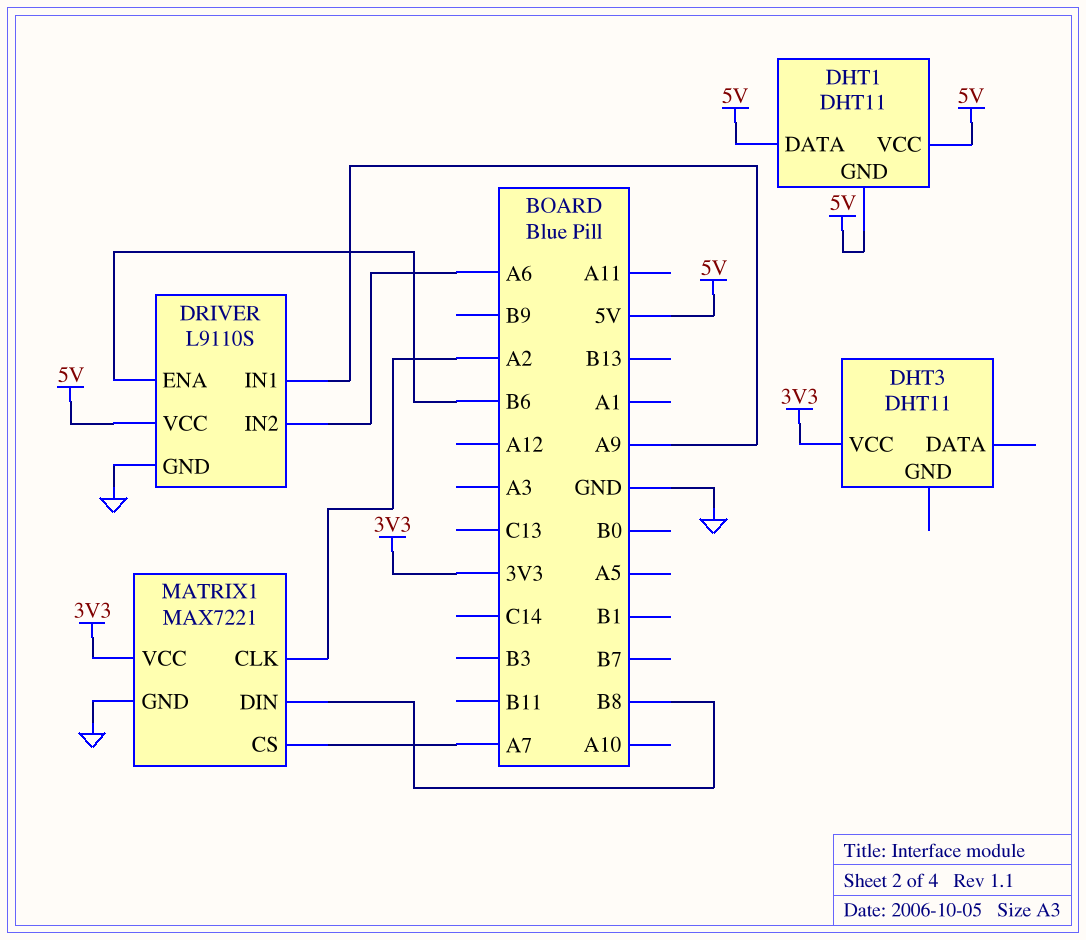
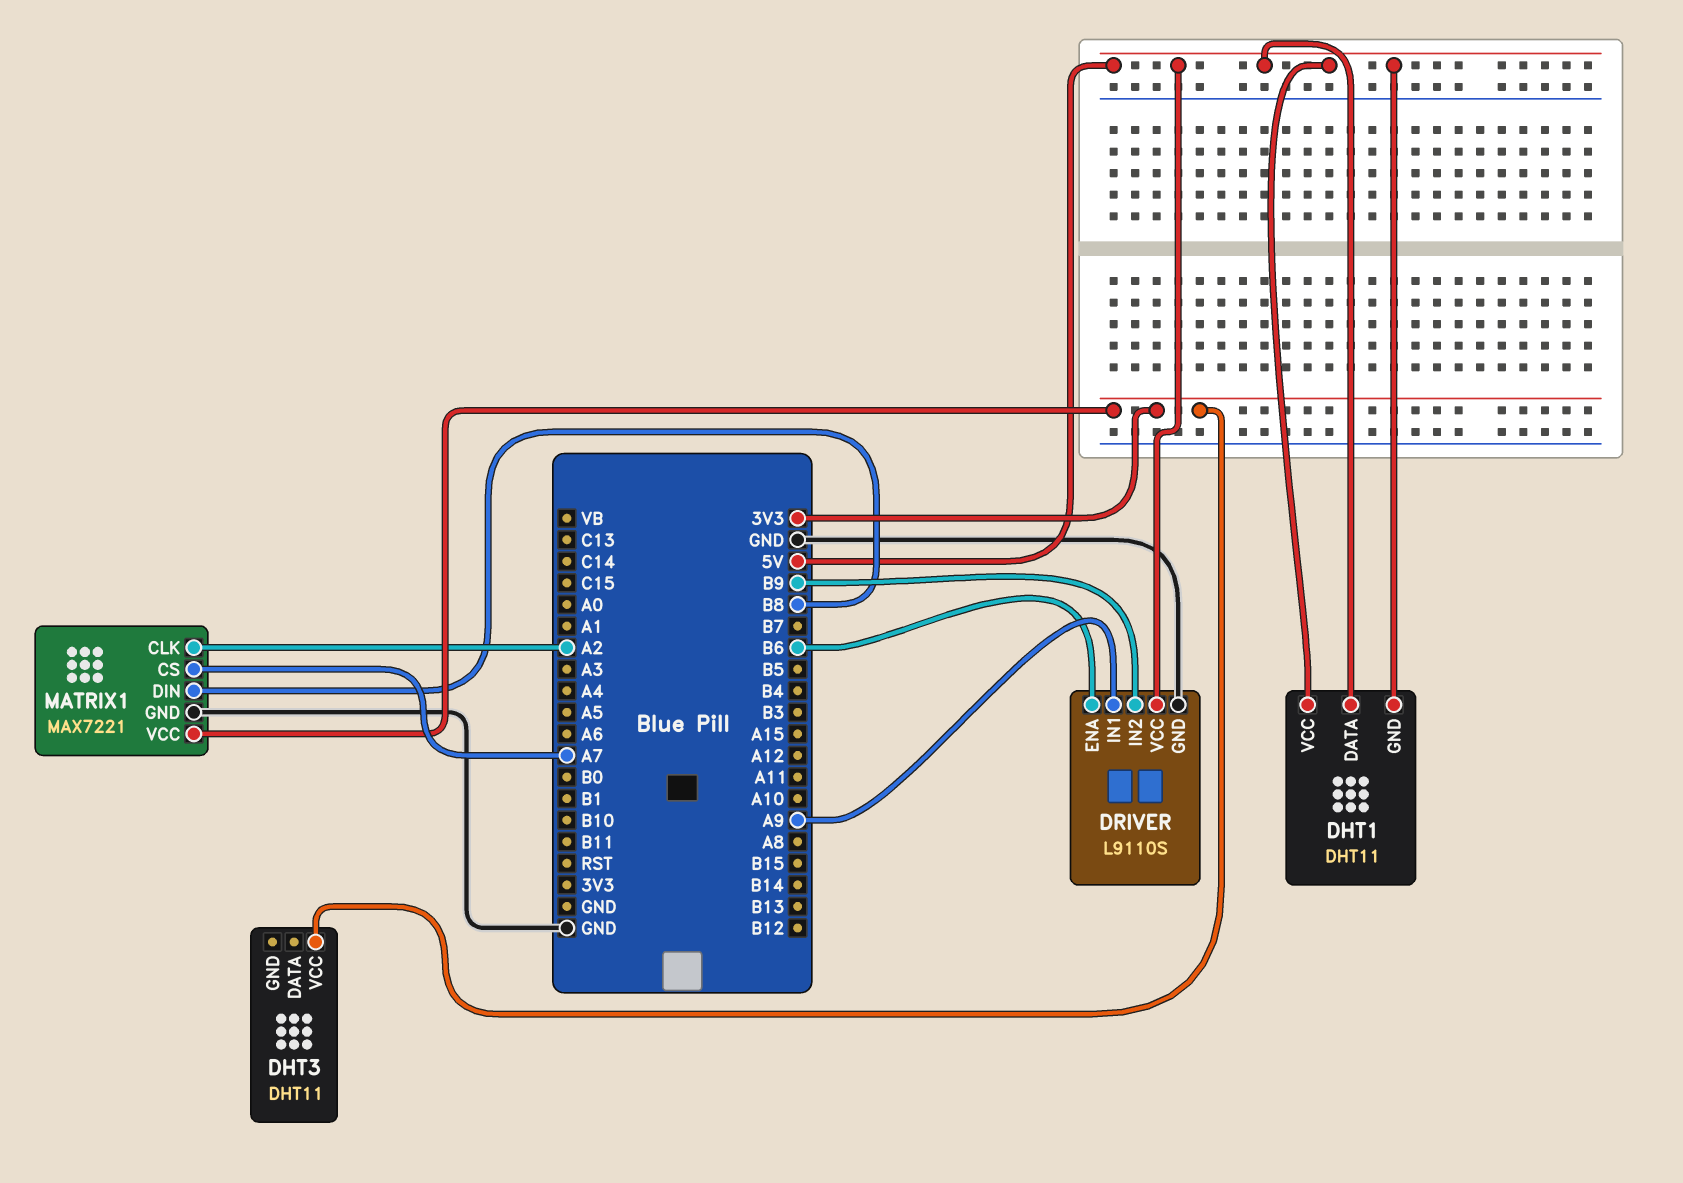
DRIVER pin IN2: A6 -> B9

